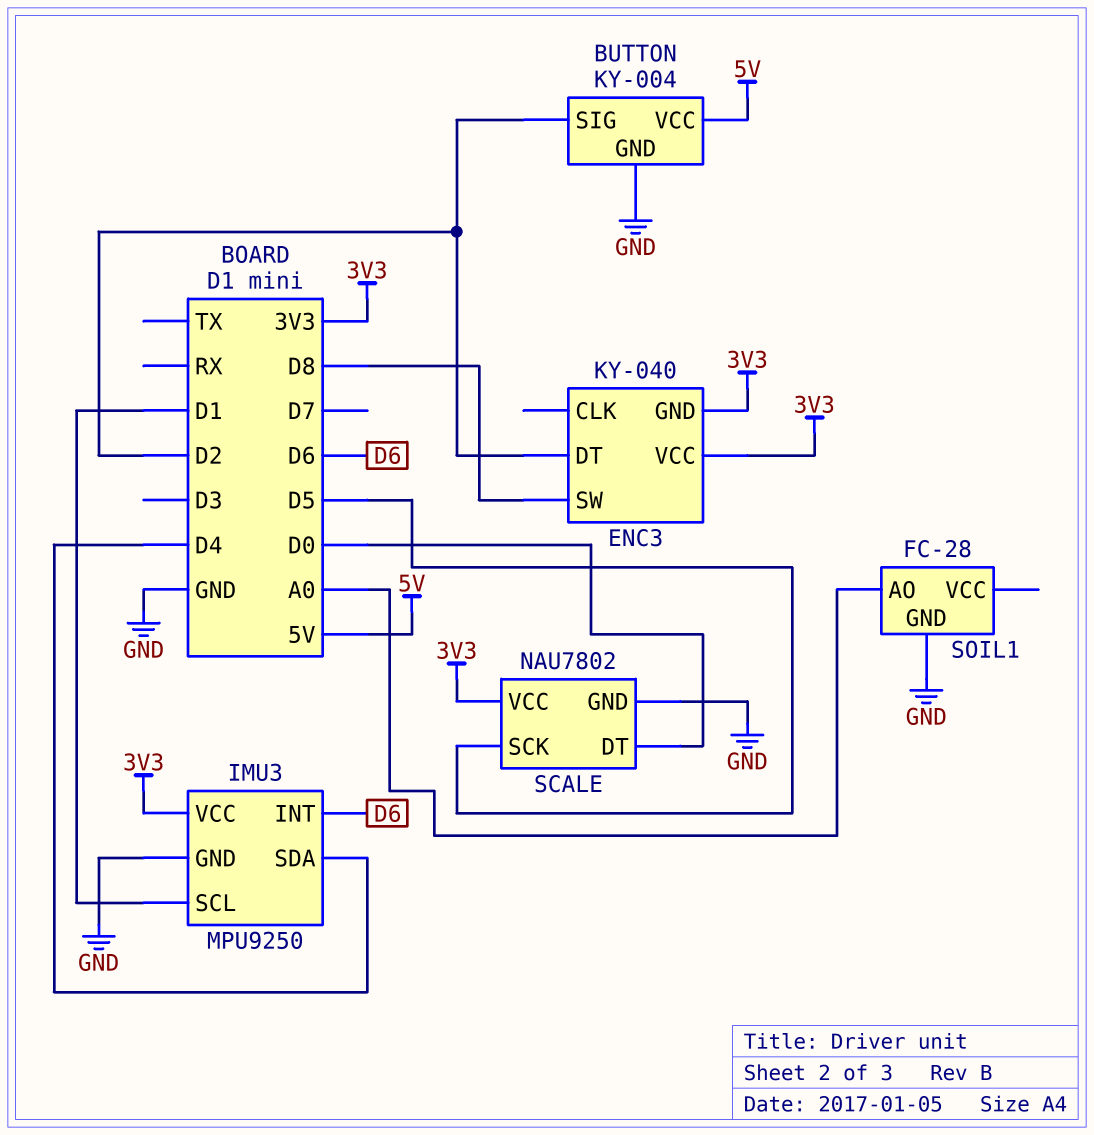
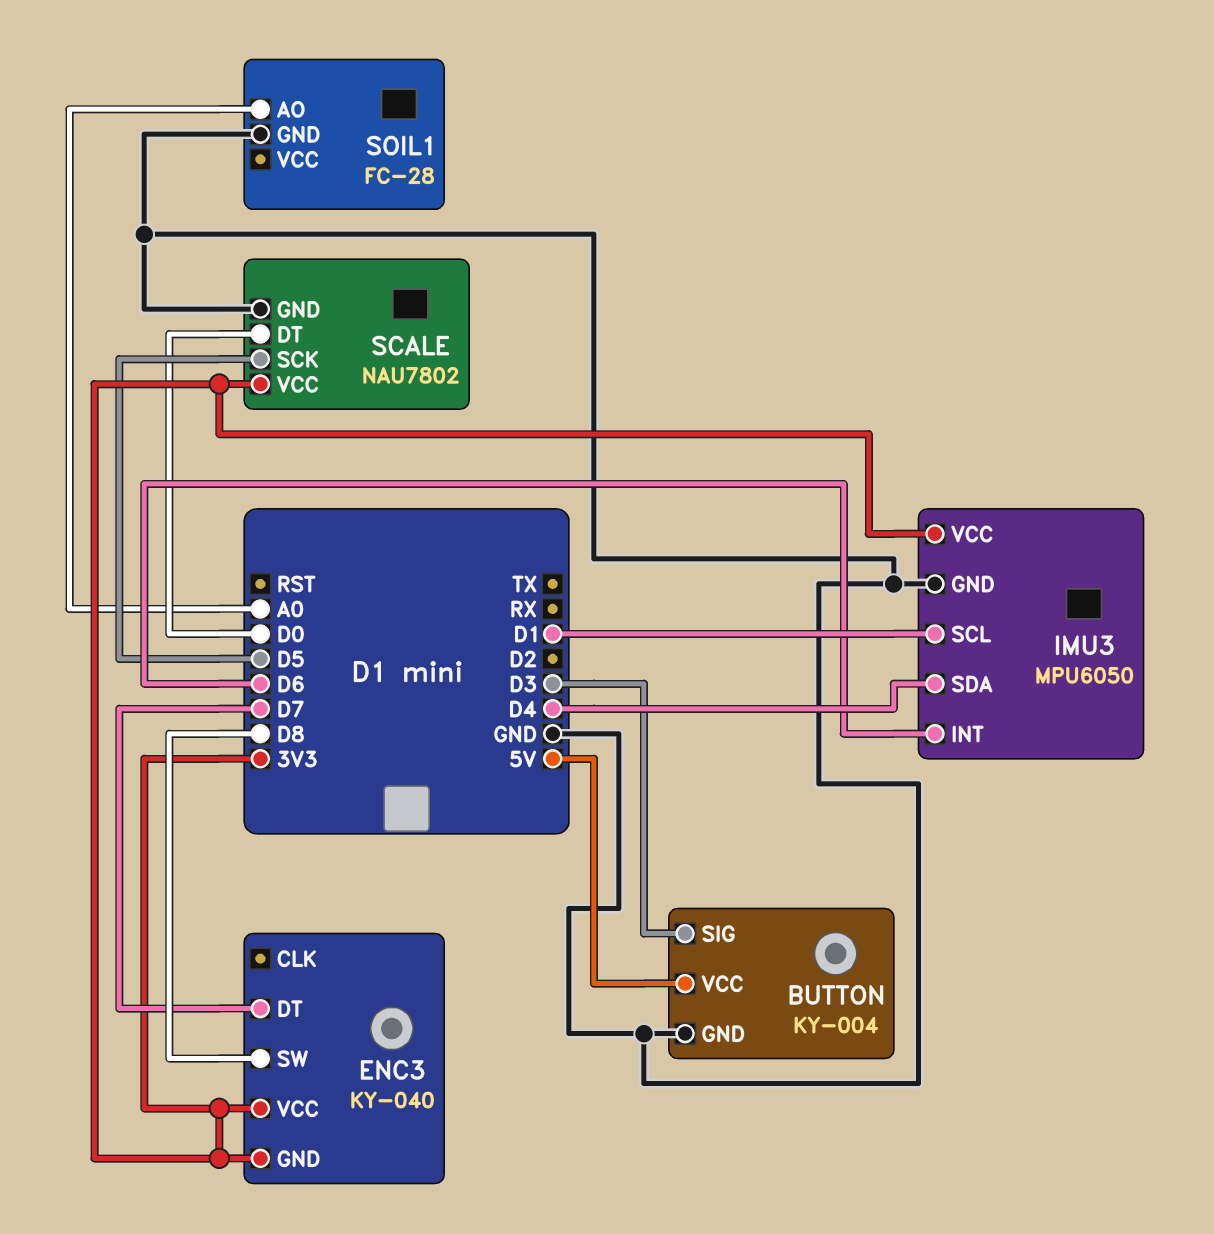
BUTTON pin SIG: D2 -> D3
ENC3 pin DT: D2 -> D7
IMU3: MPU9250 -> MPU6050

